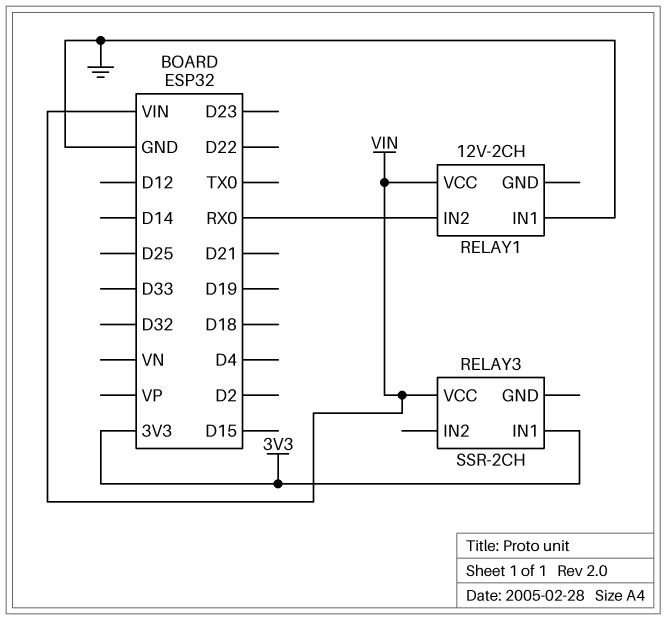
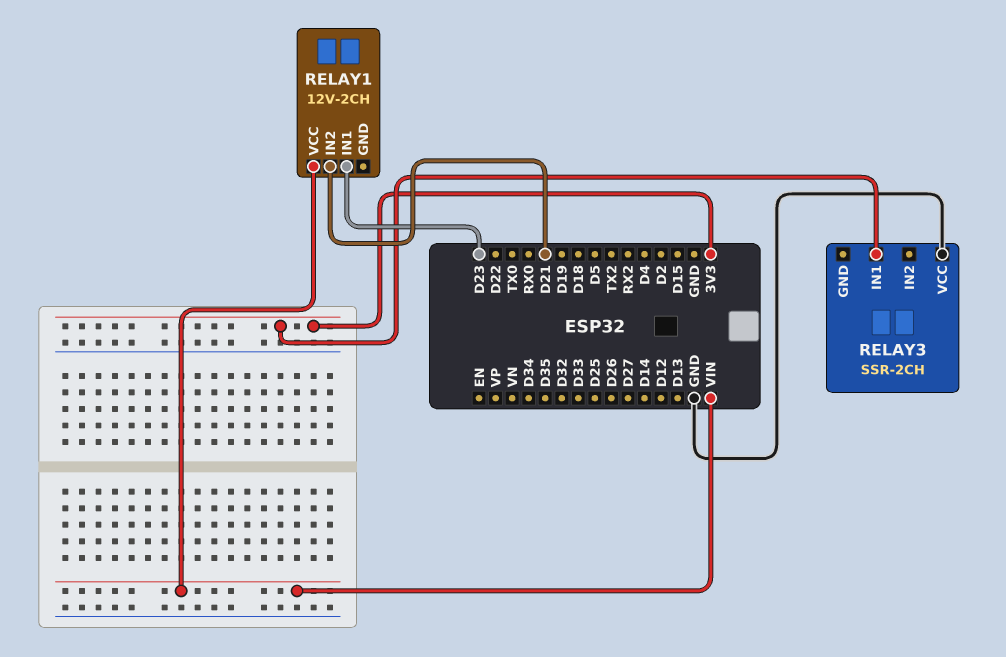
RELAY1 pin IN1: GND -> D23
RELAY1 pin IN2: RX0 -> D21
RELAY3 pin VCC: VIN -> GND

